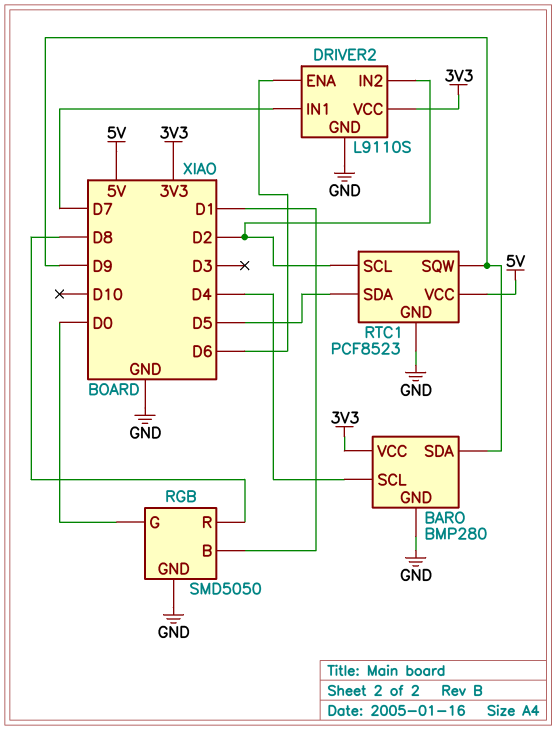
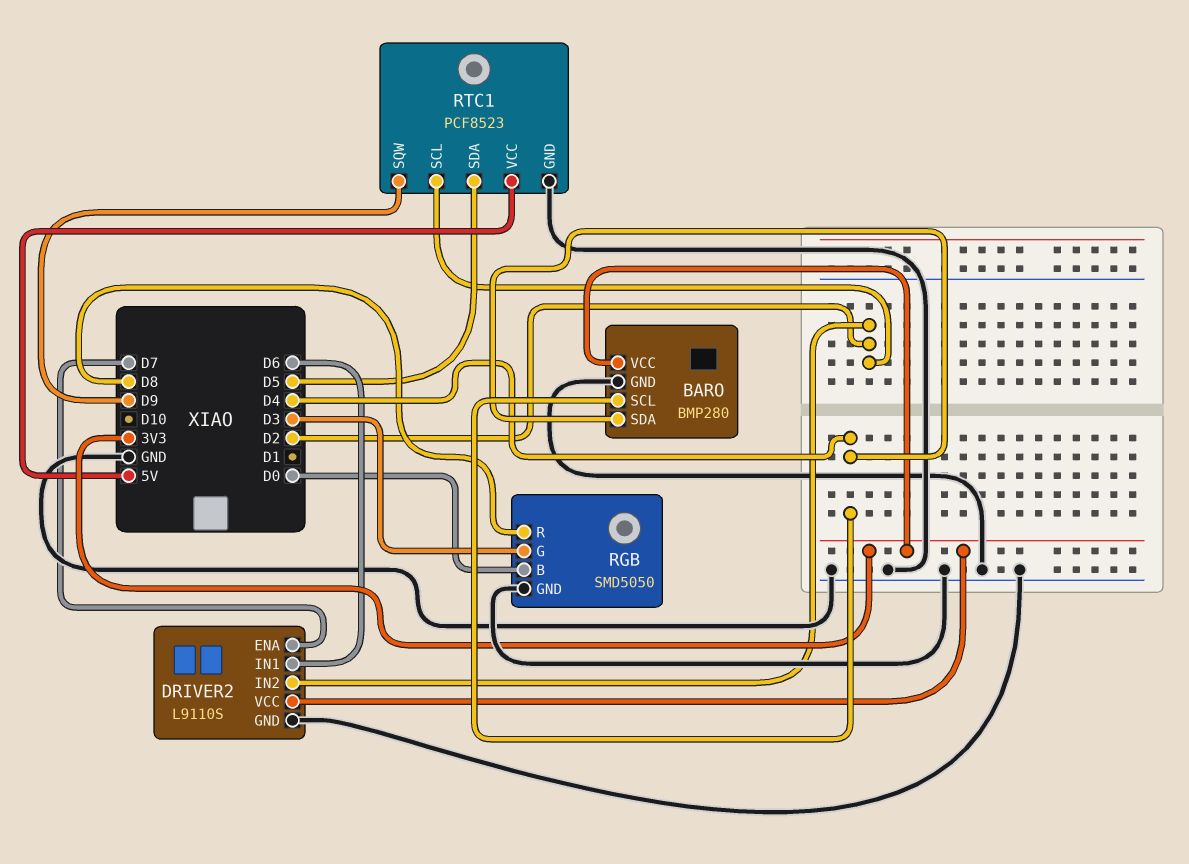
BARO pin SDA: D9 -> D4
DRIVER2 pin ENA: D6 -> D7
DRIVER2 pin IN1: D7 -> D6
RGB pin B: D1 -> D0
RGB pin G: D0 -> D3

